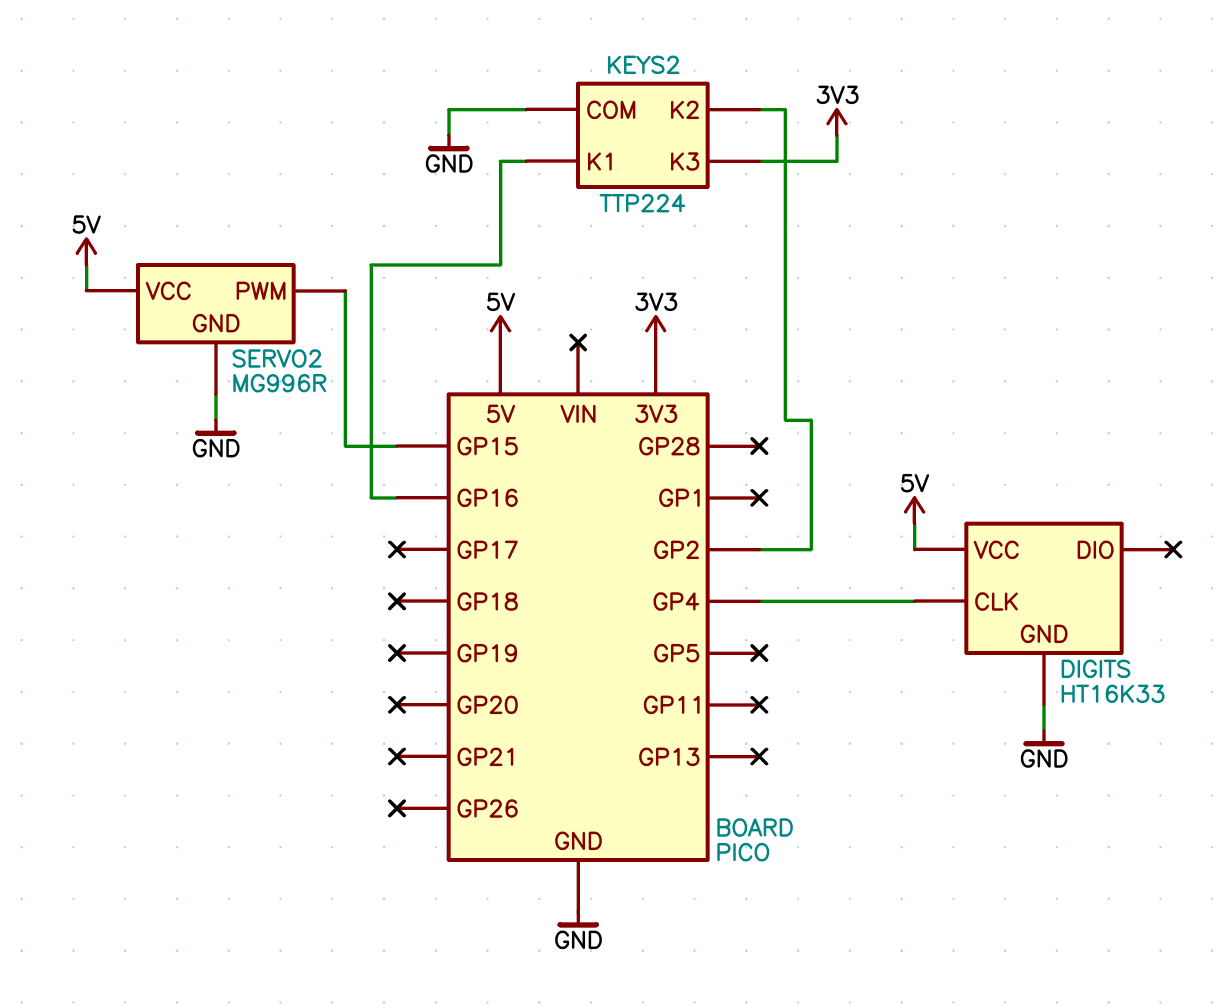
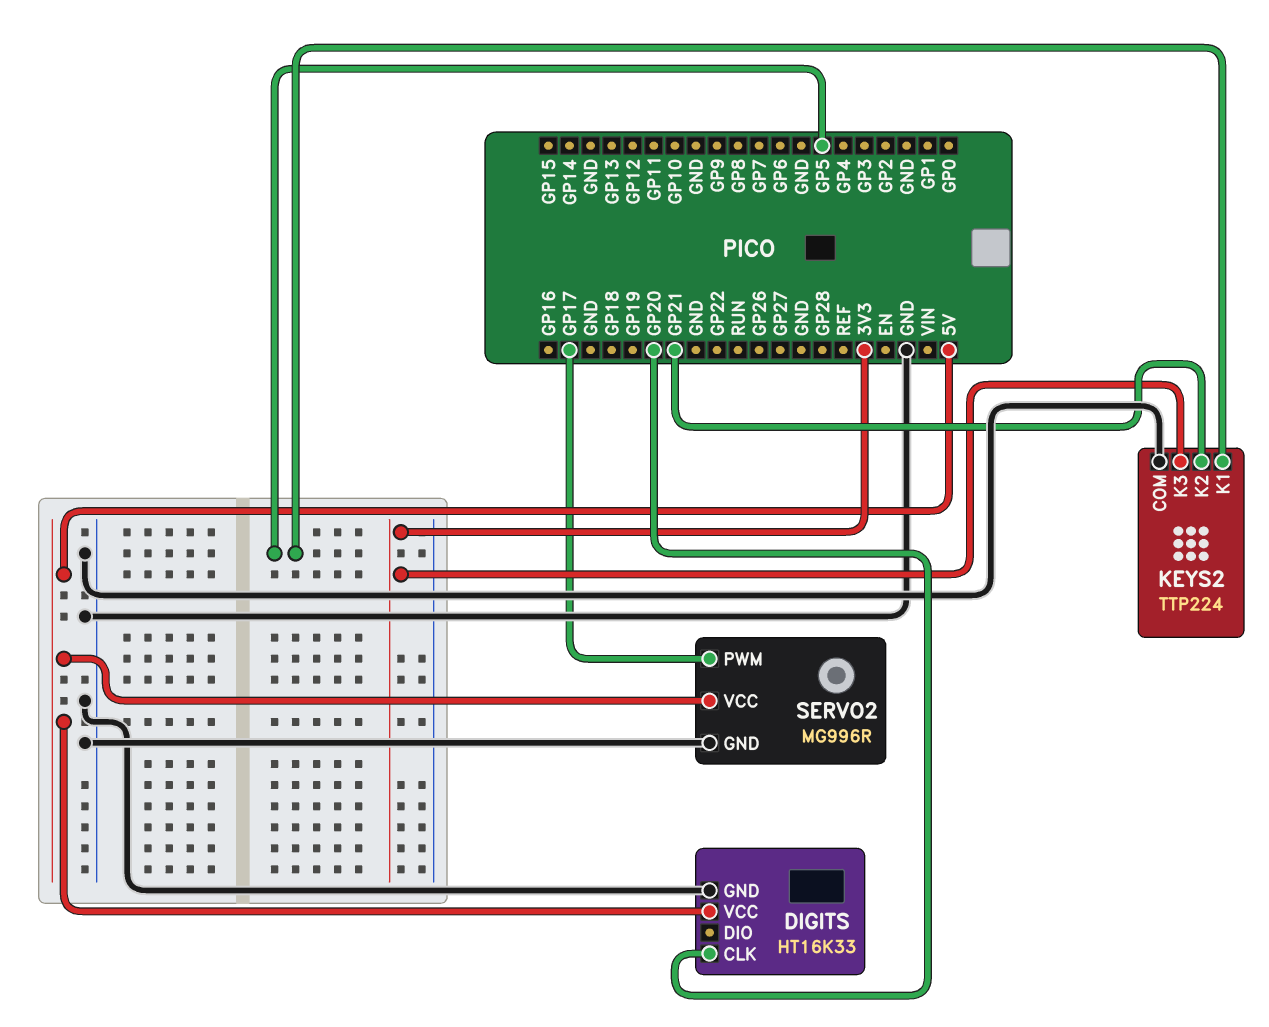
DIGITS pin CLK: GP4 -> GP20
KEYS2 pin K1: GP16 -> GP5
KEYS2 pin K2: GP2 -> GP21
SERVO2 pin PWM: GP15 -> GP17

